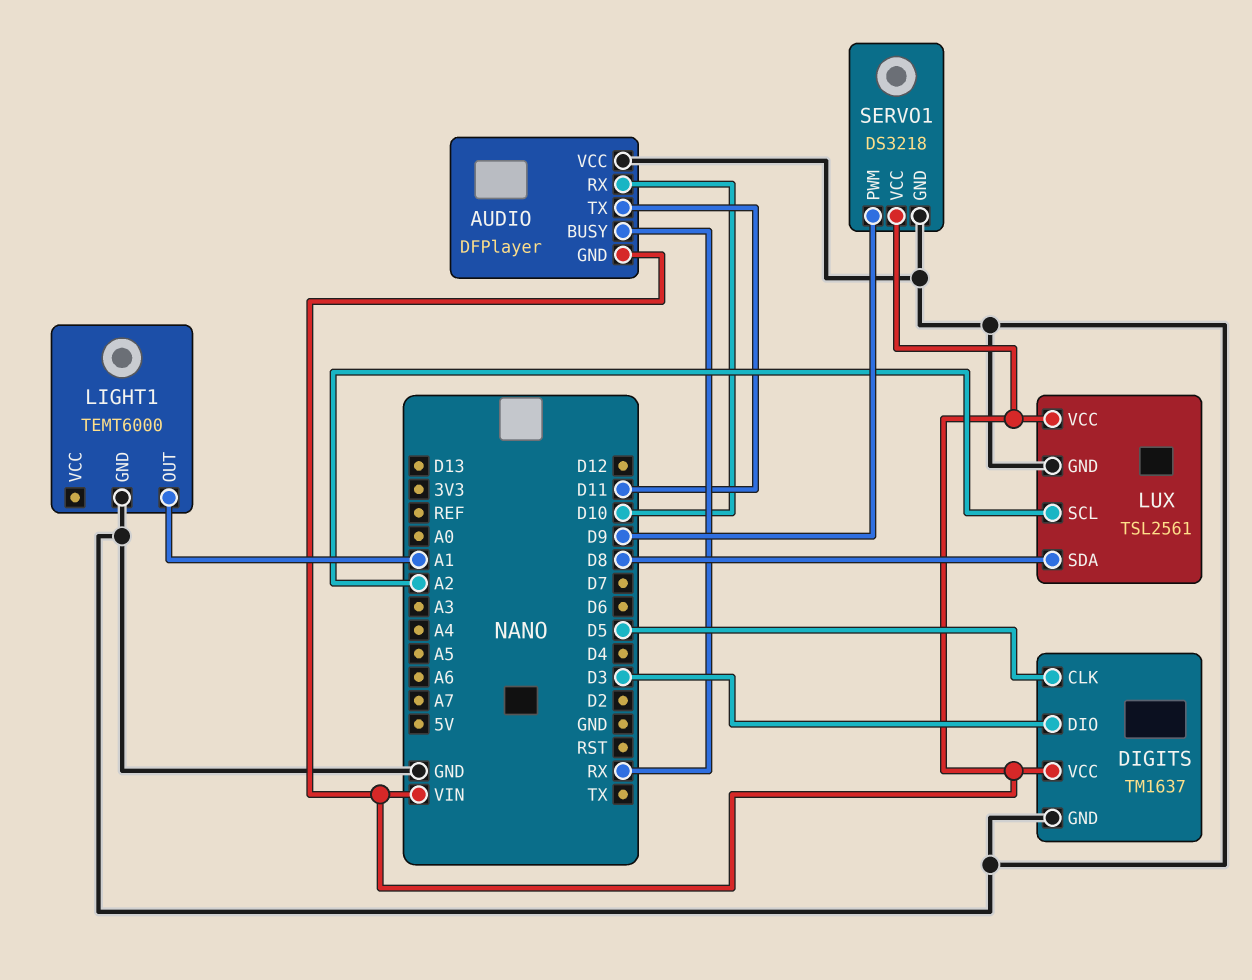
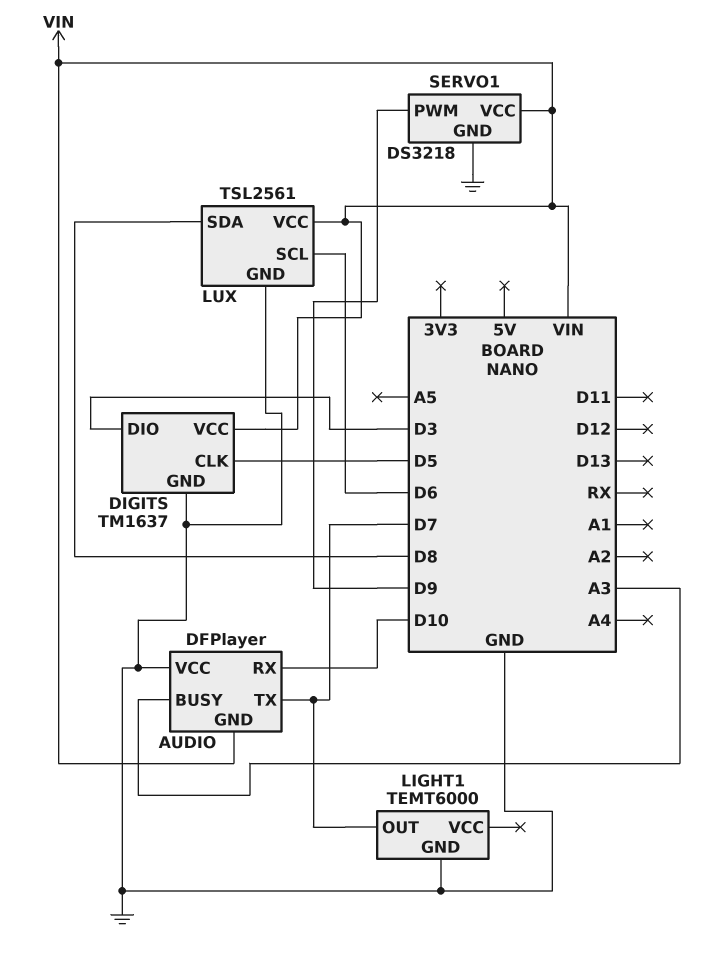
AUDIO pin BUSY: RX -> A3
AUDIO pin TX: D11 -> D7
LIGHT1 pin OUT: A1 -> D7
LUX pin SCL: A2 -> D6

